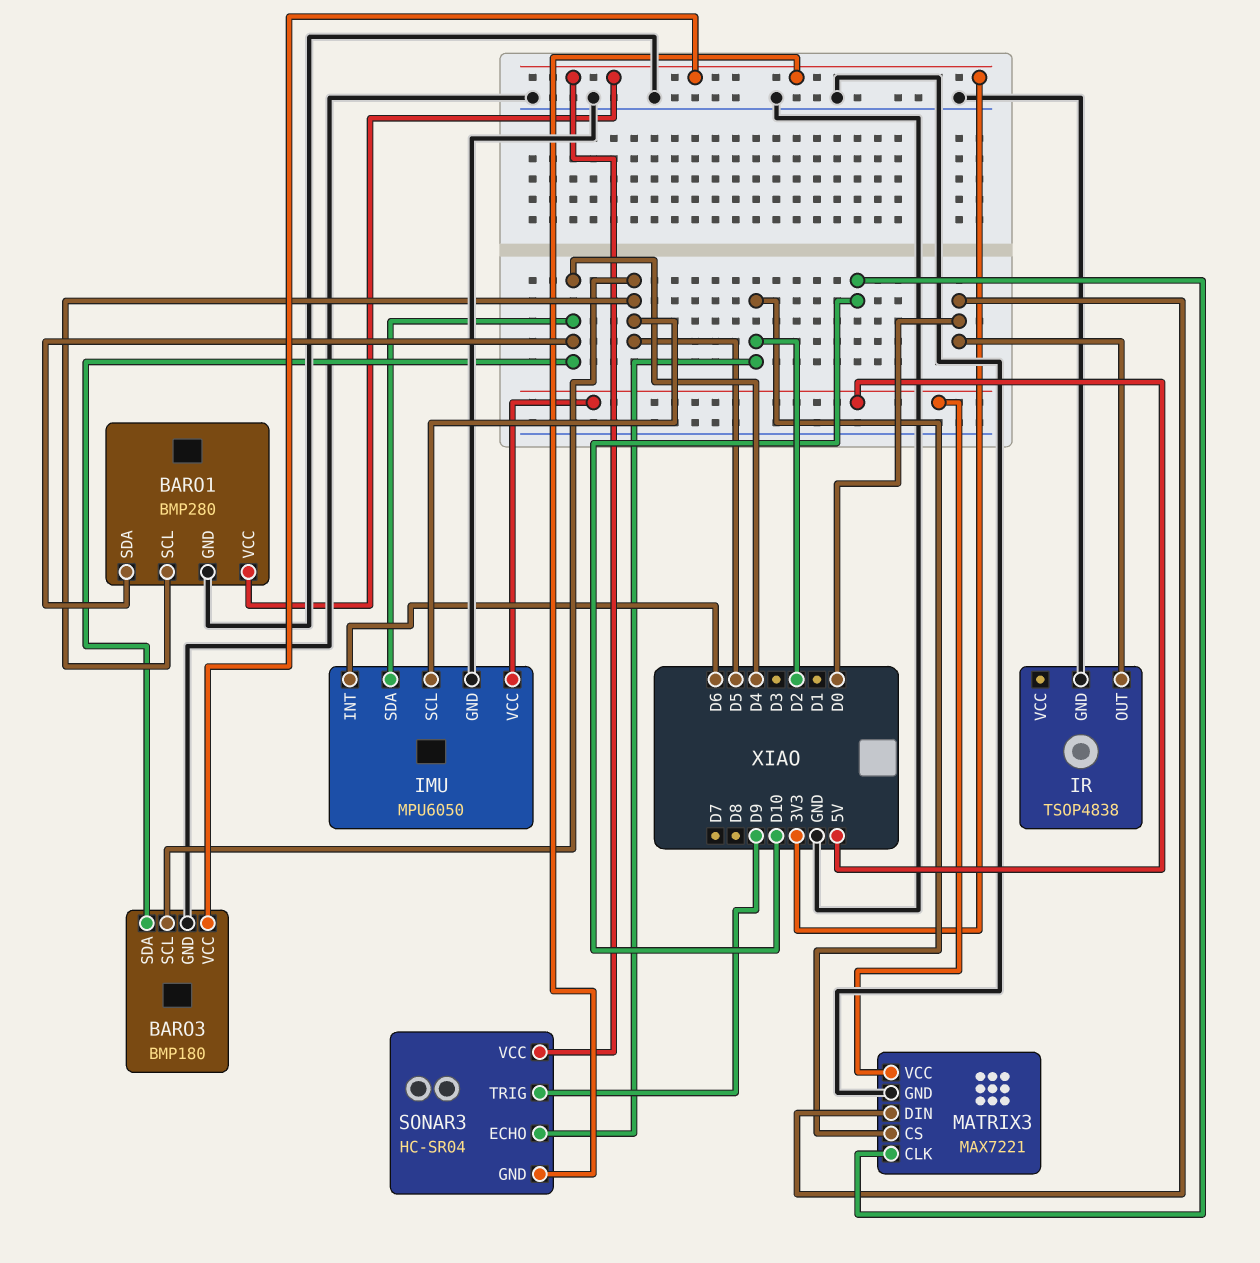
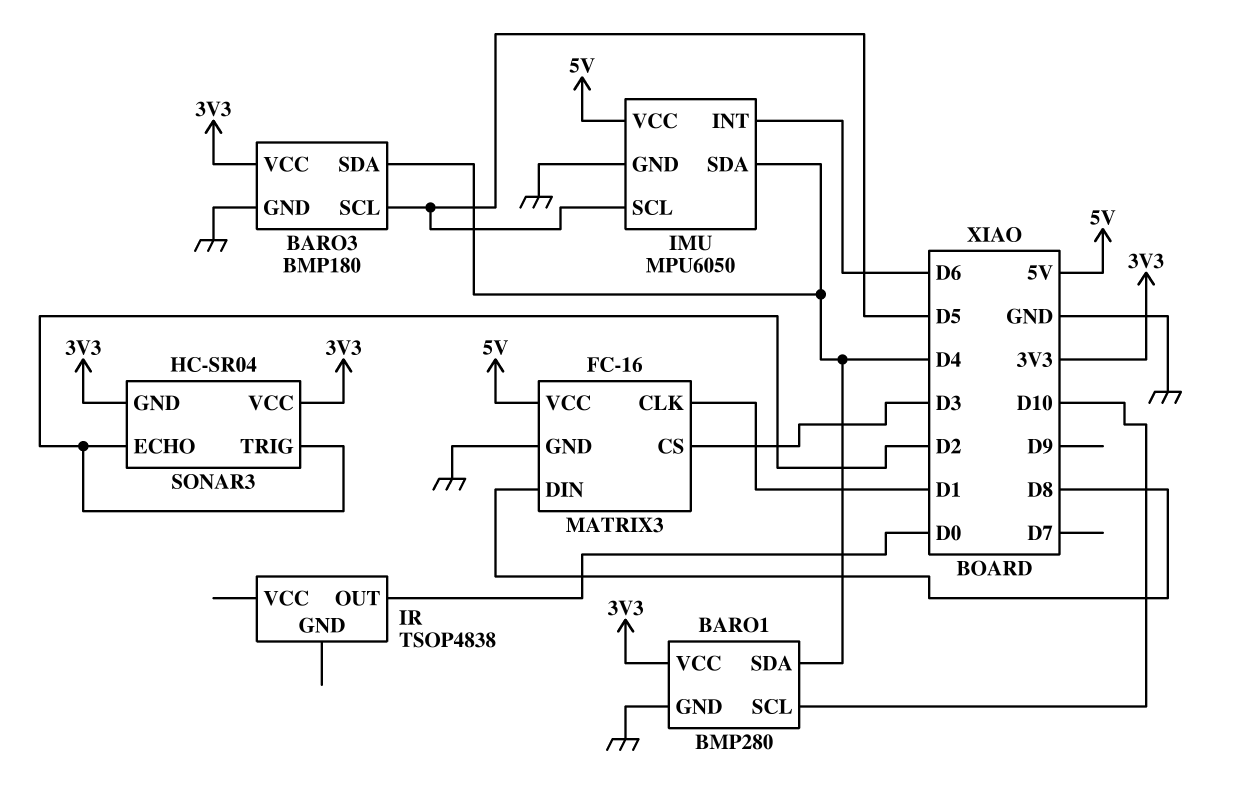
BARO1 pin SCL: D5 -> D10
IR pin GND: GND -> none
MATRIX3: MAX7221 -> FC-16
MATRIX3 pin CLK: D10 -> D1
MATRIX3 pin CS: D2 -> D3
MATRIX3 pin DIN: D0 -> D8
SONAR3 pin TRIG: D9 -> D2

